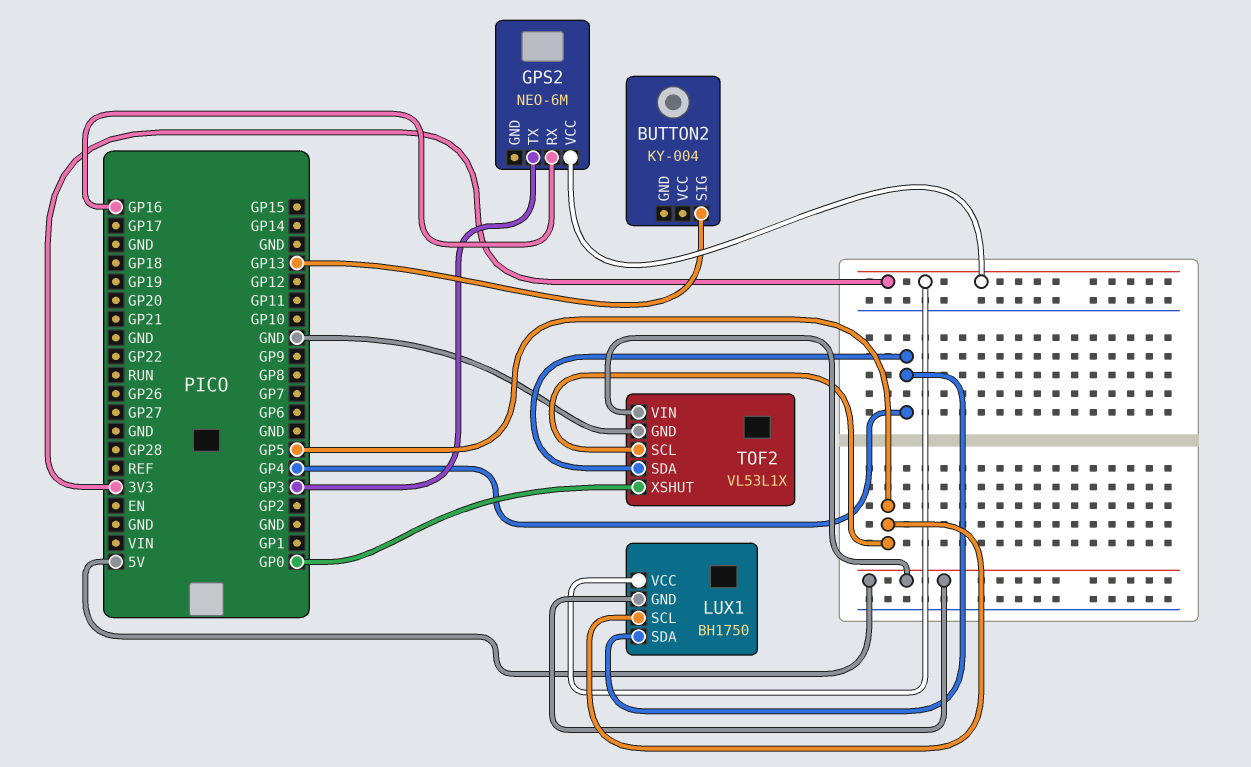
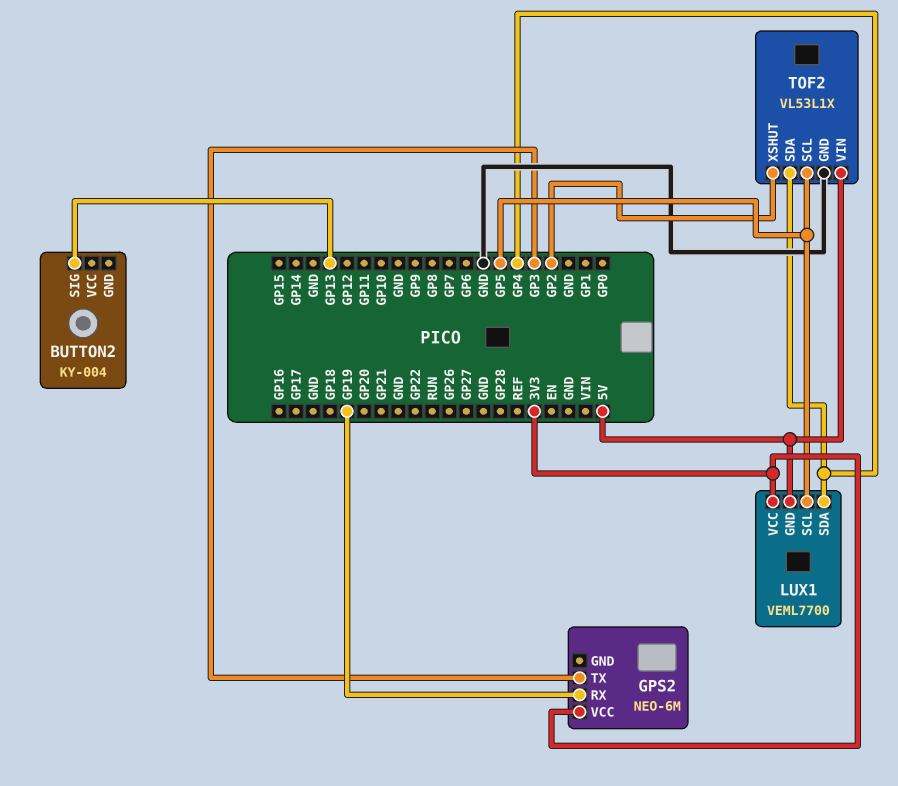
GPS2 pin RX: GP16 -> GP19
LUX1: BH1750 -> VEML7700
TOF2 pin XSHUT: GP0 -> GP2

